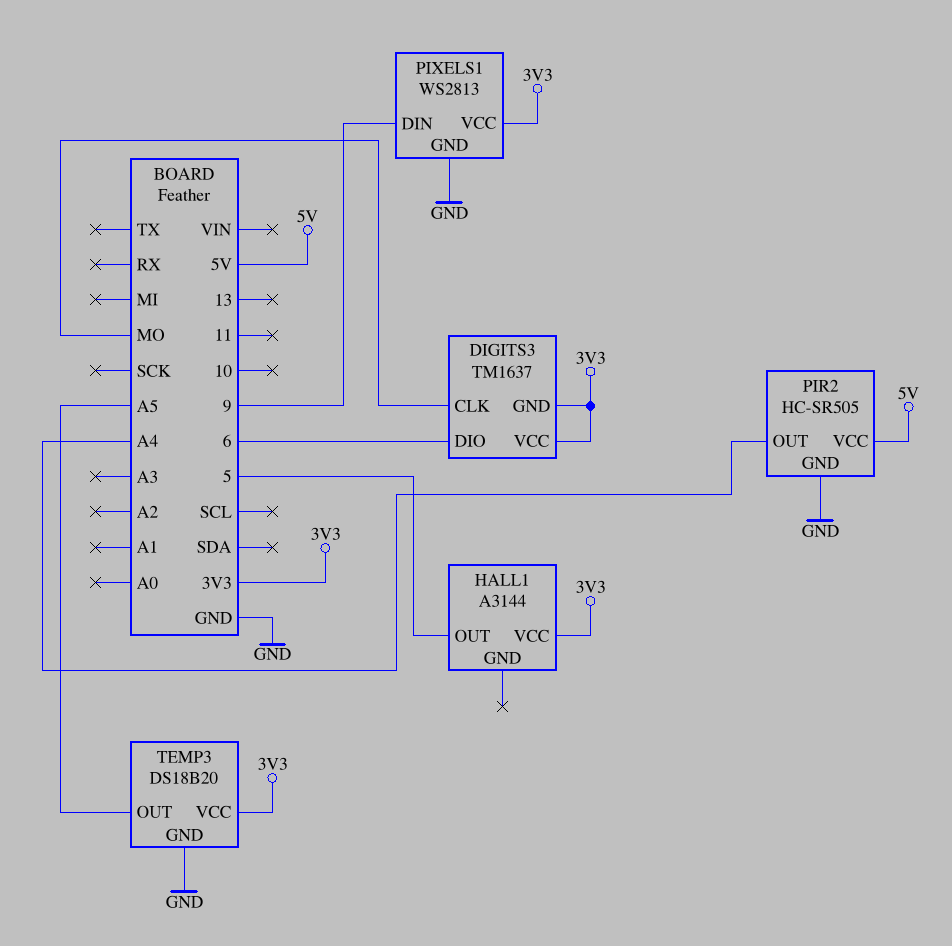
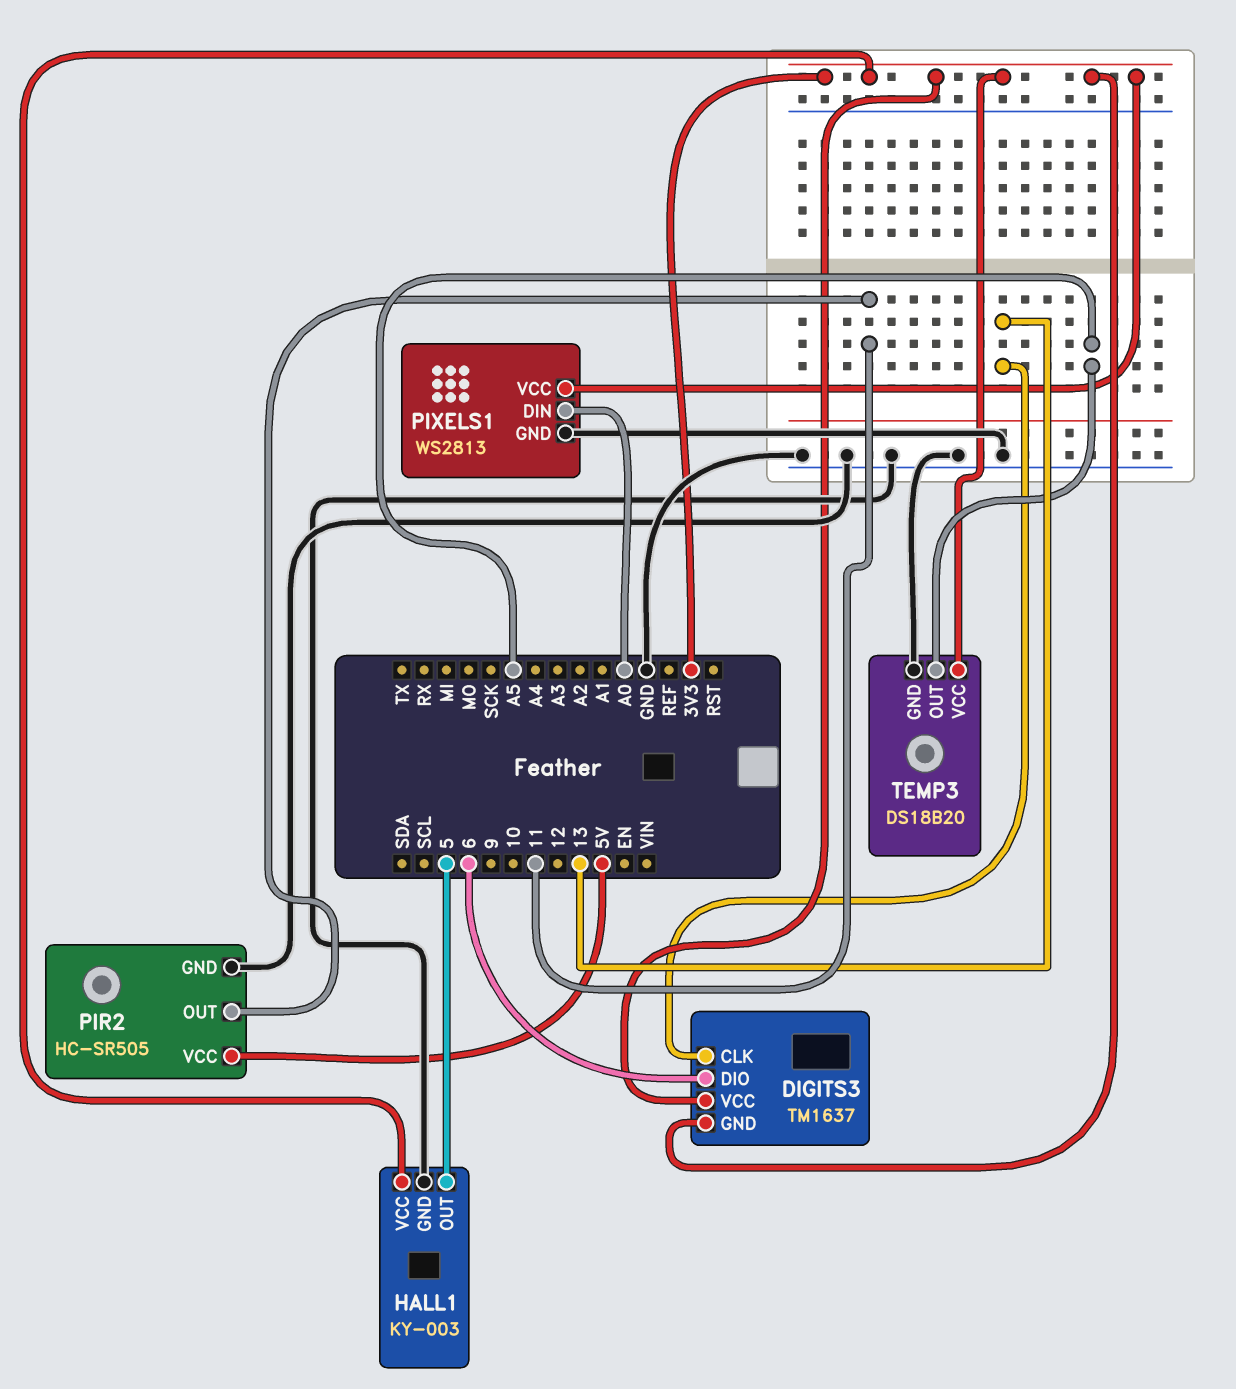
DIGITS3 pin CLK: MO -> 13
HALL1: A3144 -> KY-003
HALL1 pin GND: none -> GND
PIR2 pin OUT: A4 -> 11
PIXELS1 pin DIN: 9 -> A0

